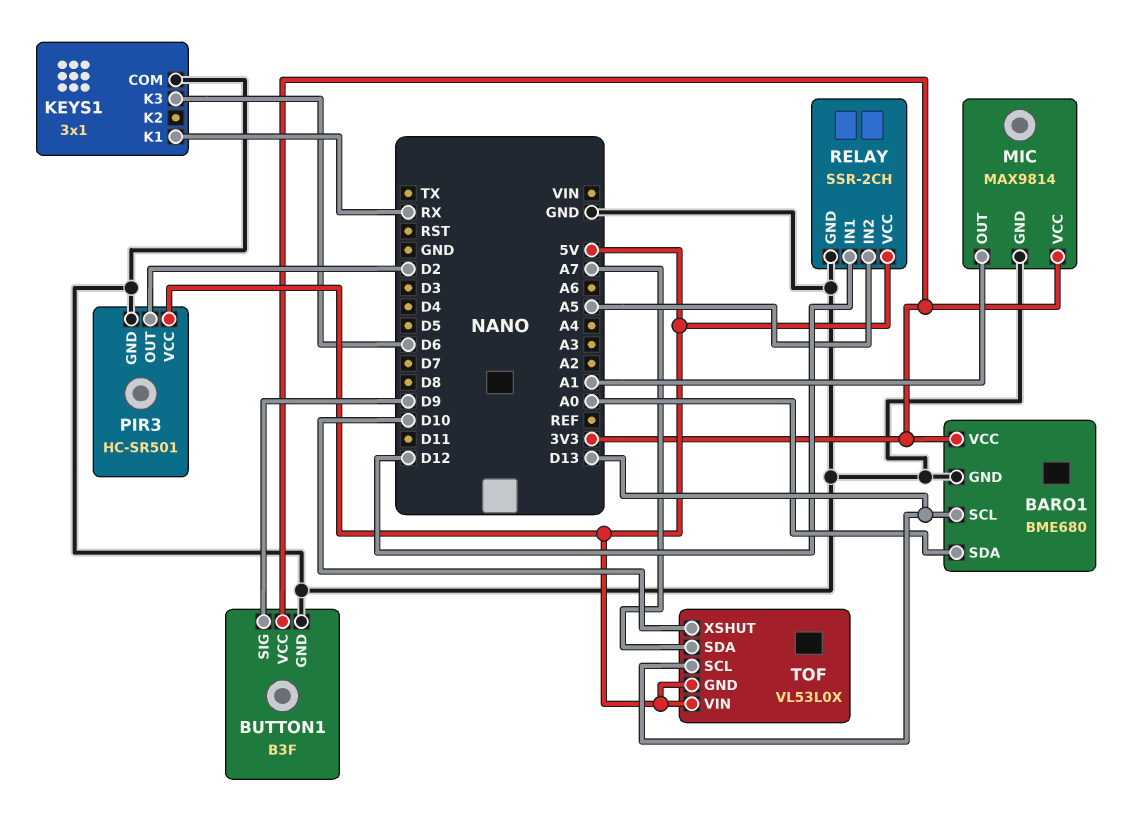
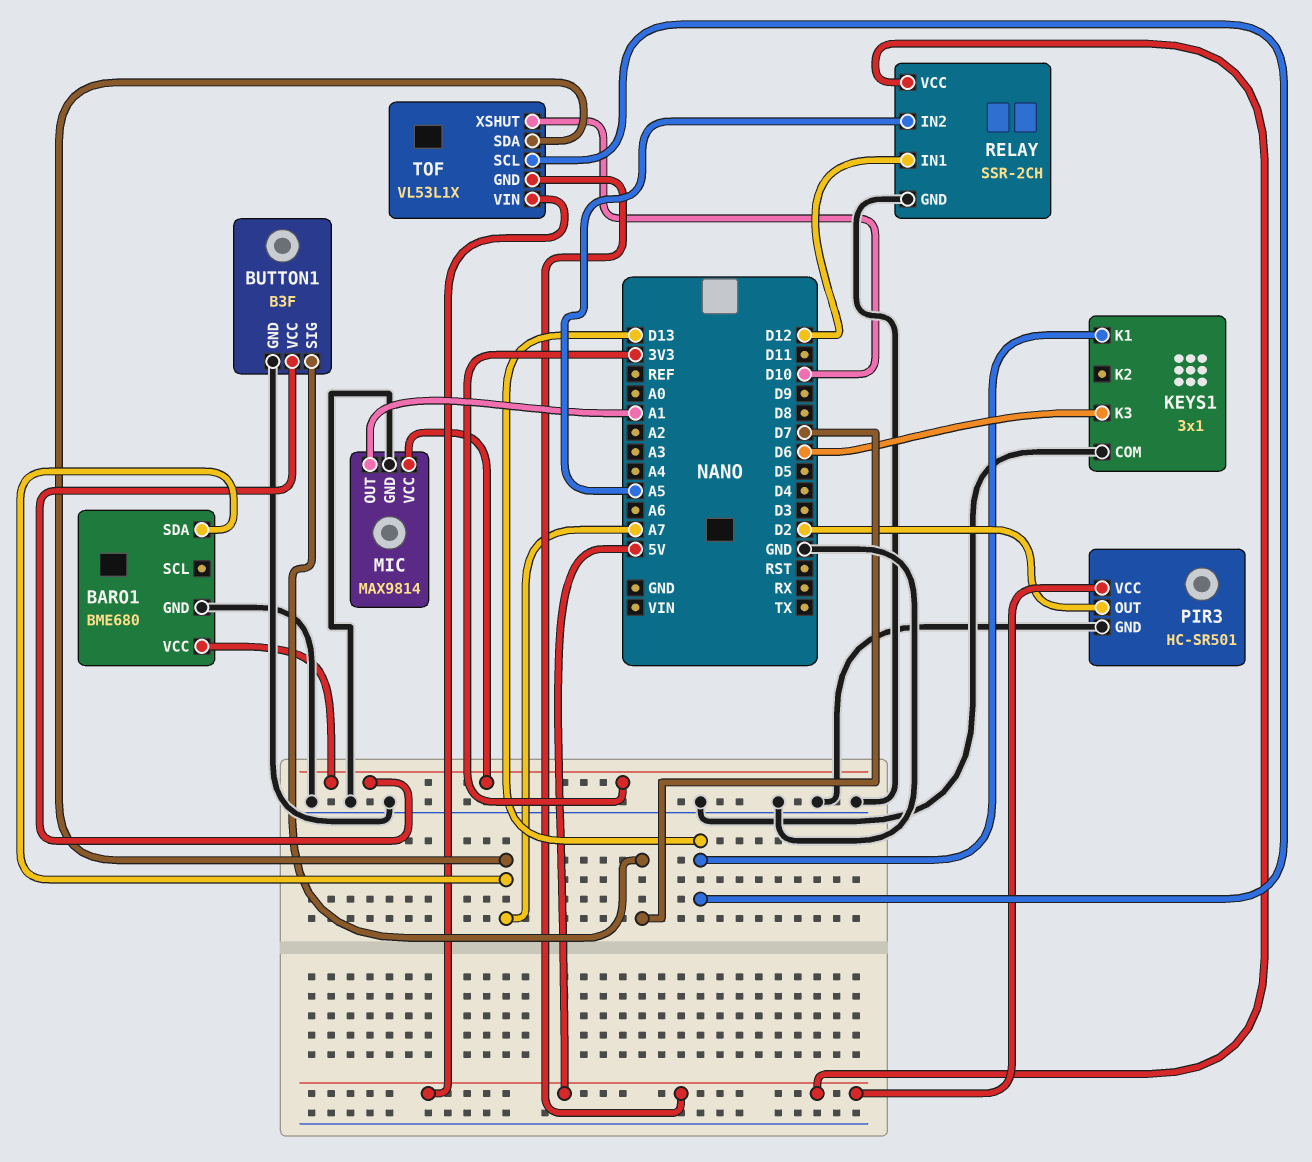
BARO1 pin SCL: D13 -> none
BARO1 pin SDA: A0 -> A7
BUTTON1 pin SIG: D9 -> D7
KEYS1 pin K1: RX -> D13
TOF: VL53L0X -> VL53L1X

